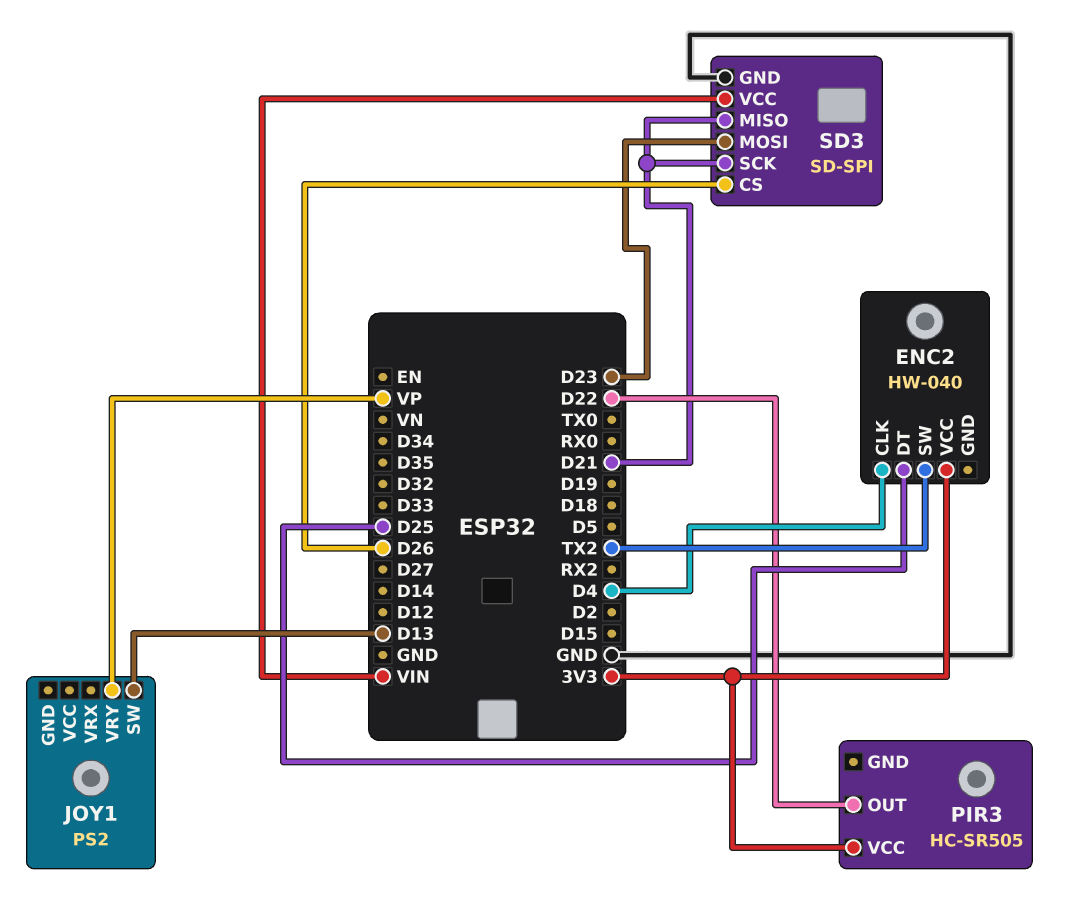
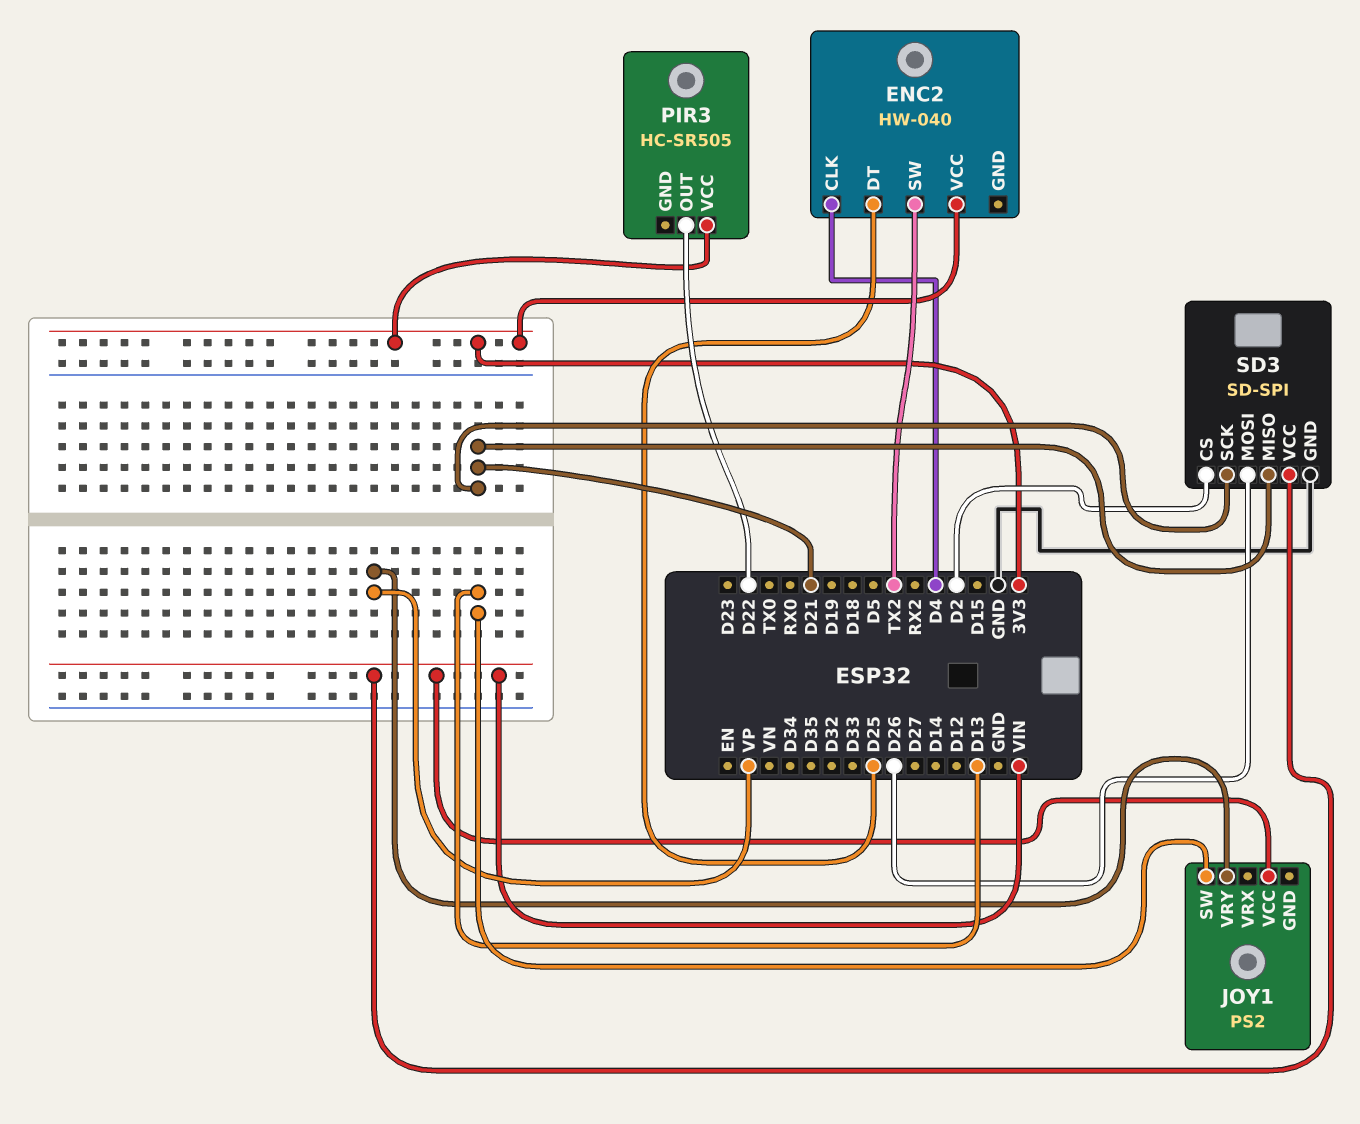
JOY1 pin VCC: none -> VIN
SD3 pin CS: D26 -> D2
SD3 pin MOSI: D23 -> D26

